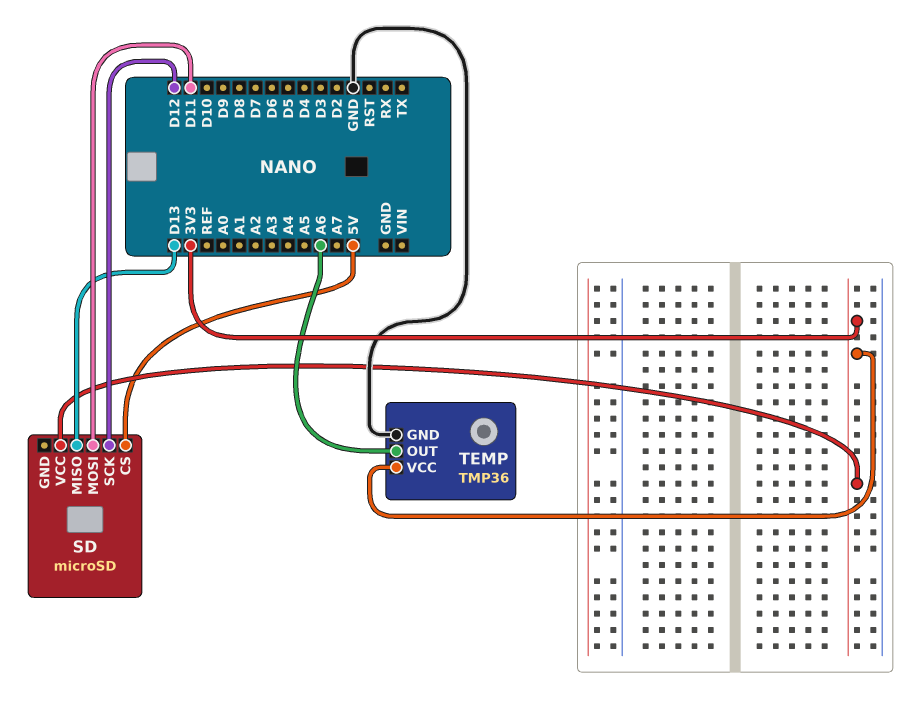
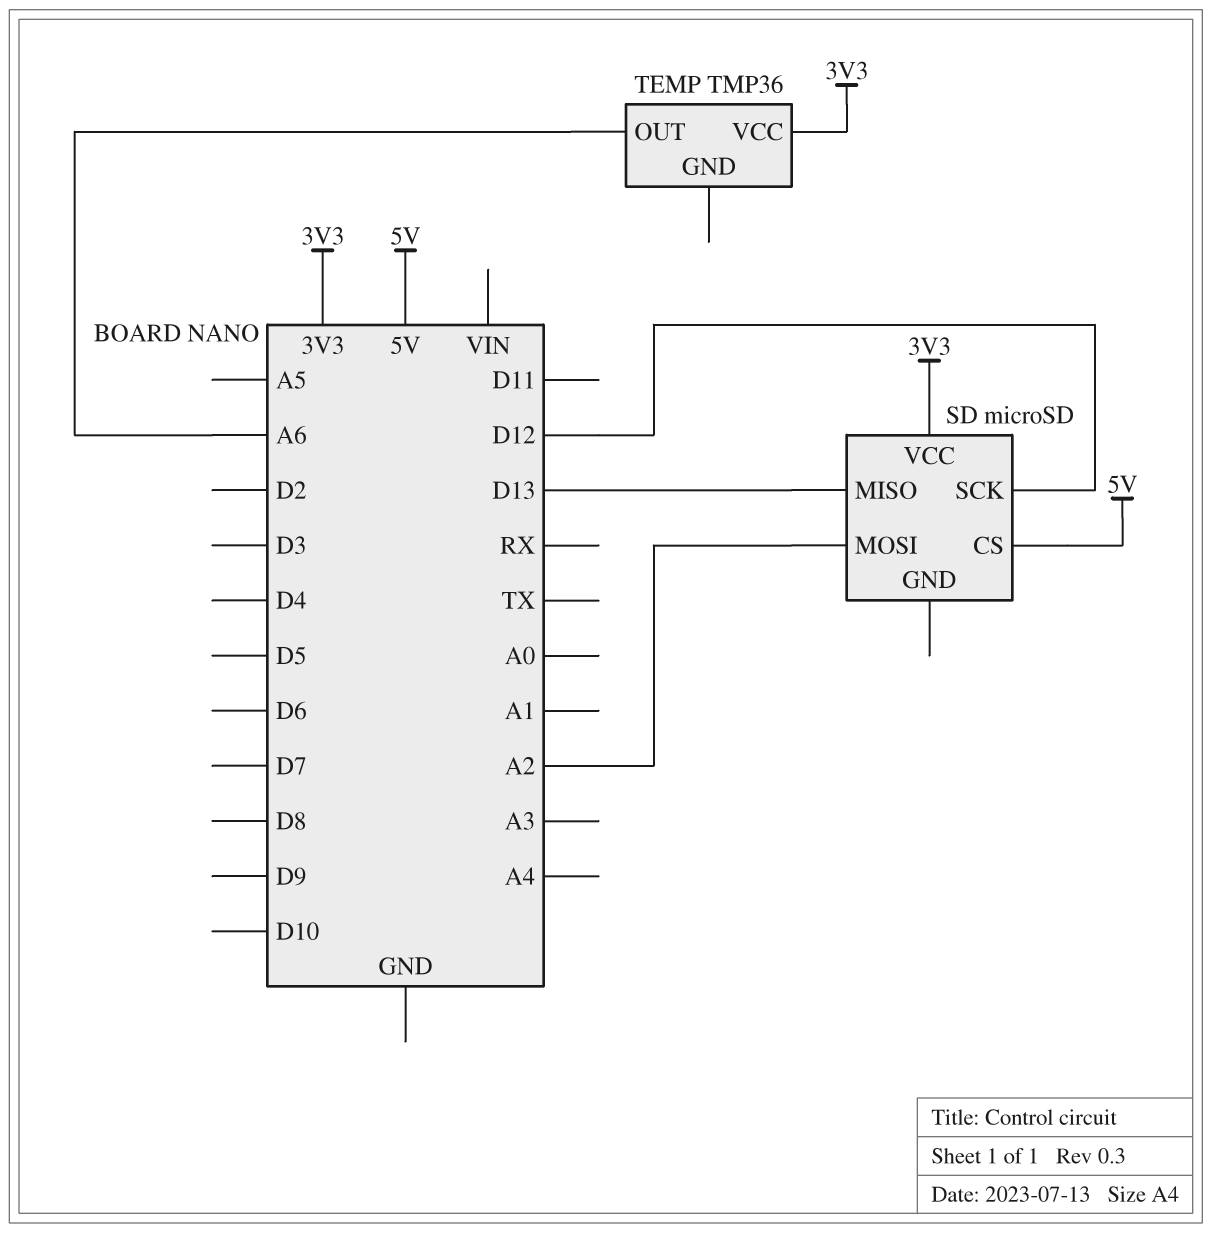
SD pin MOSI: D11 -> A2
TEMP pin GND: GND -> none

